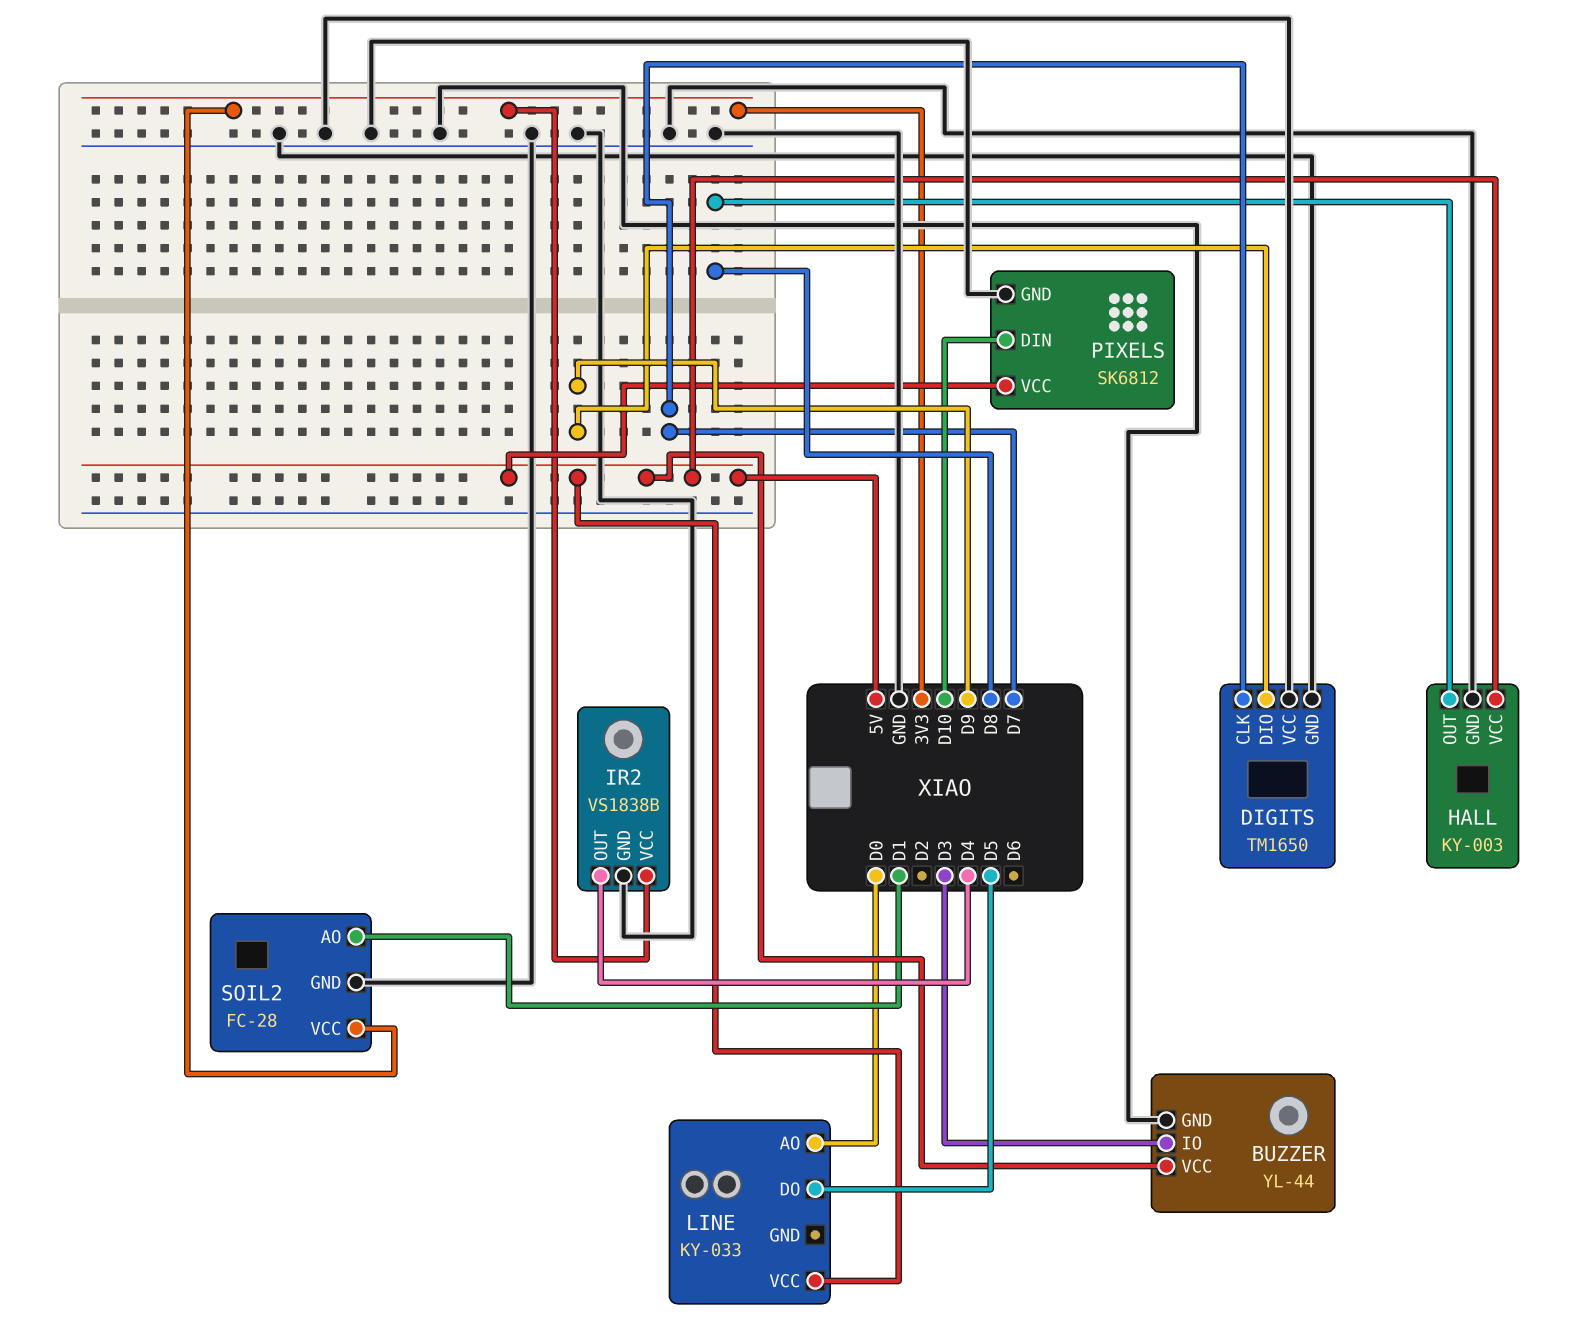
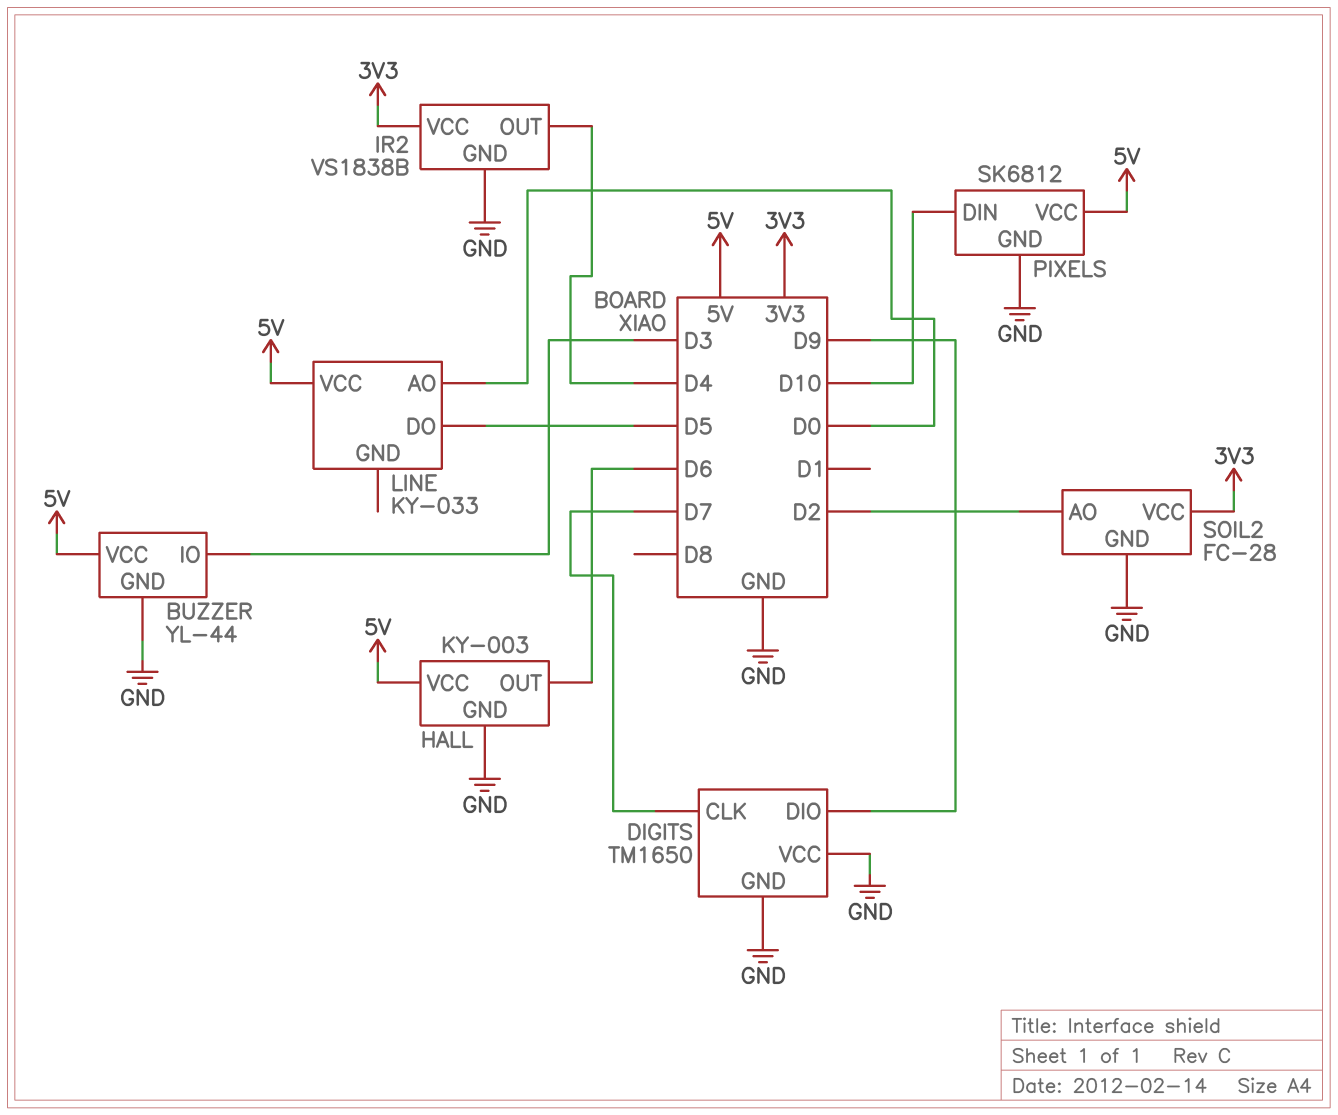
HALL pin OUT: D8 -> D6
SOIL2 pin AO: D1 -> D2

